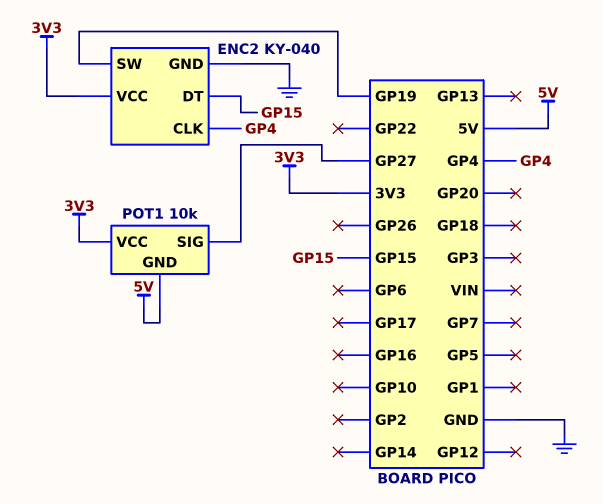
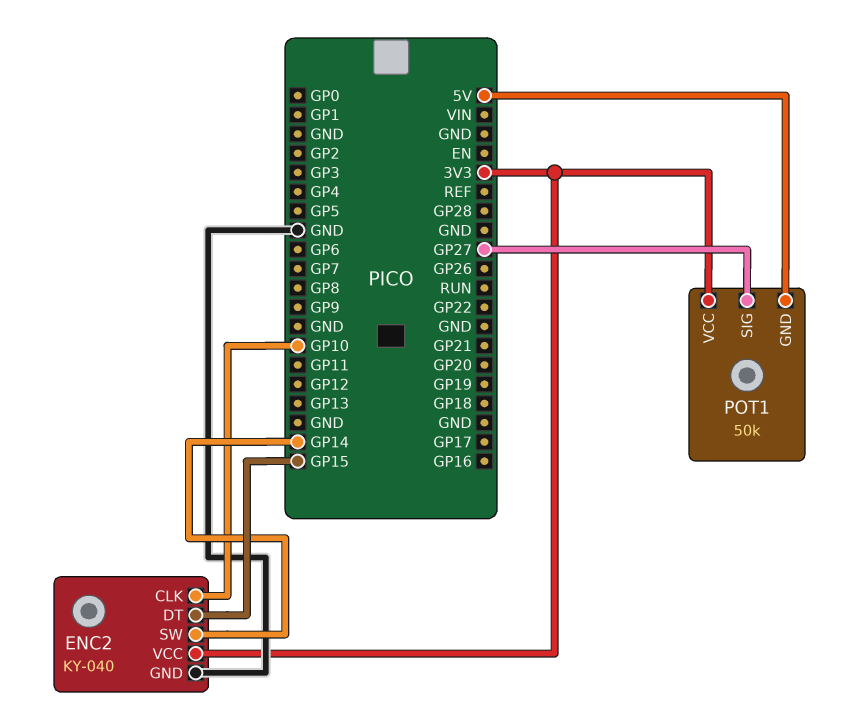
ENC2 pin CLK: GP4 -> GP10
ENC2 pin SW: GP19 -> GP14
POT1: 10k -> 50k

